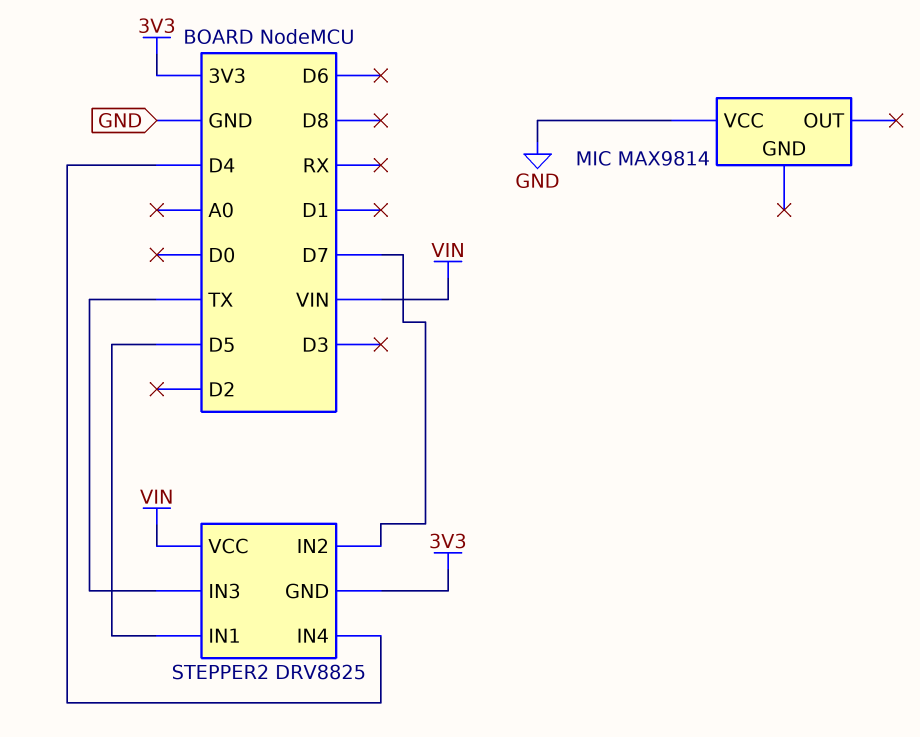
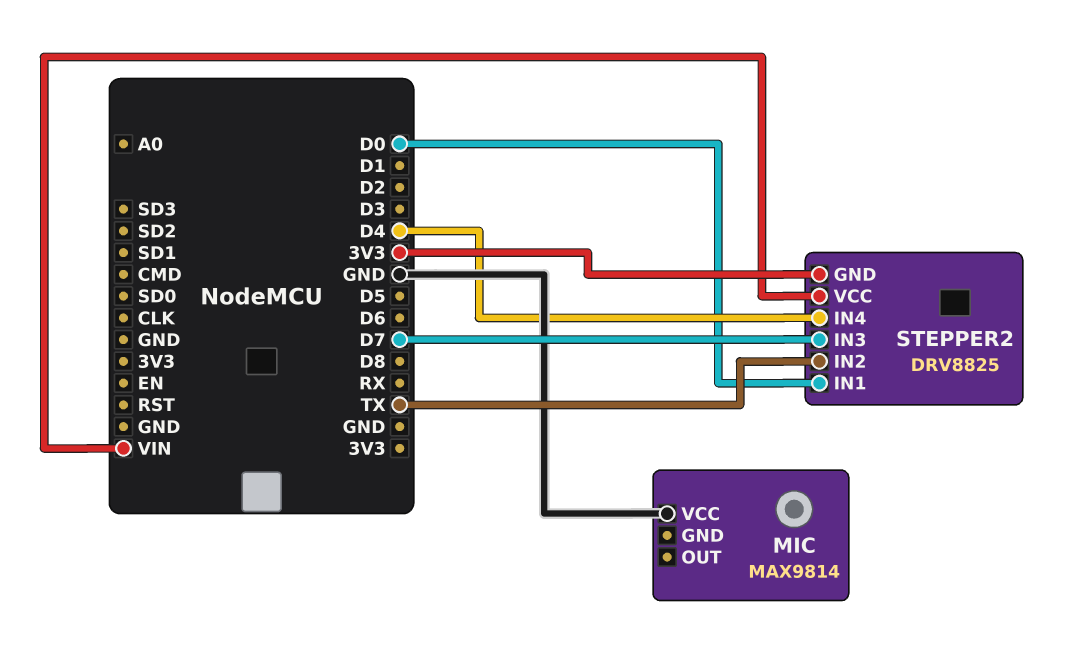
STEPPER2 pin IN1: D5 -> D0
STEPPER2 pin IN2: D7 -> TX
STEPPER2 pin IN3: TX -> D7

